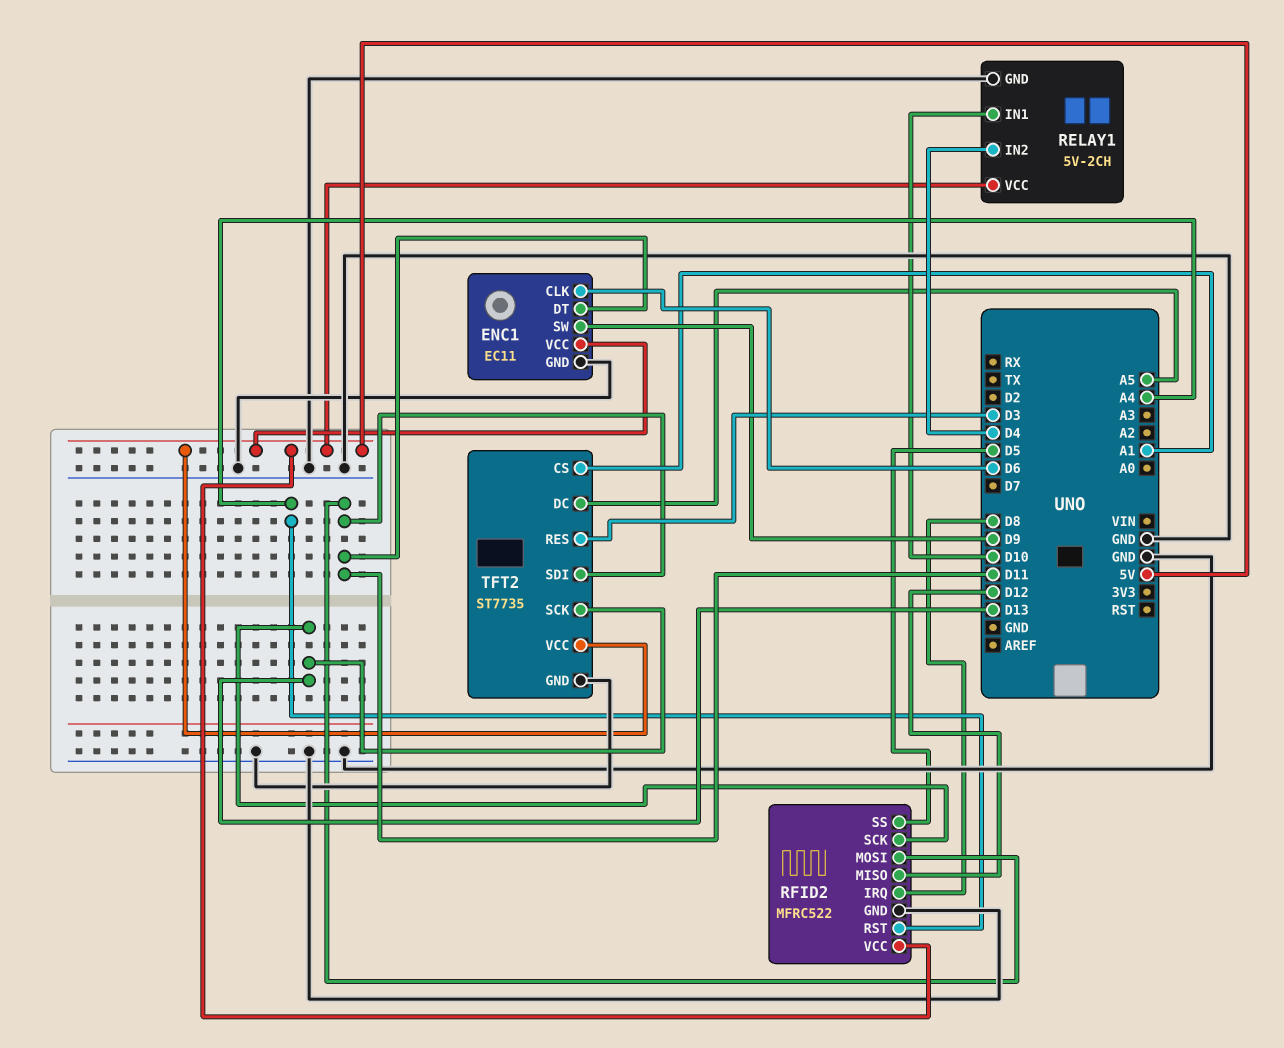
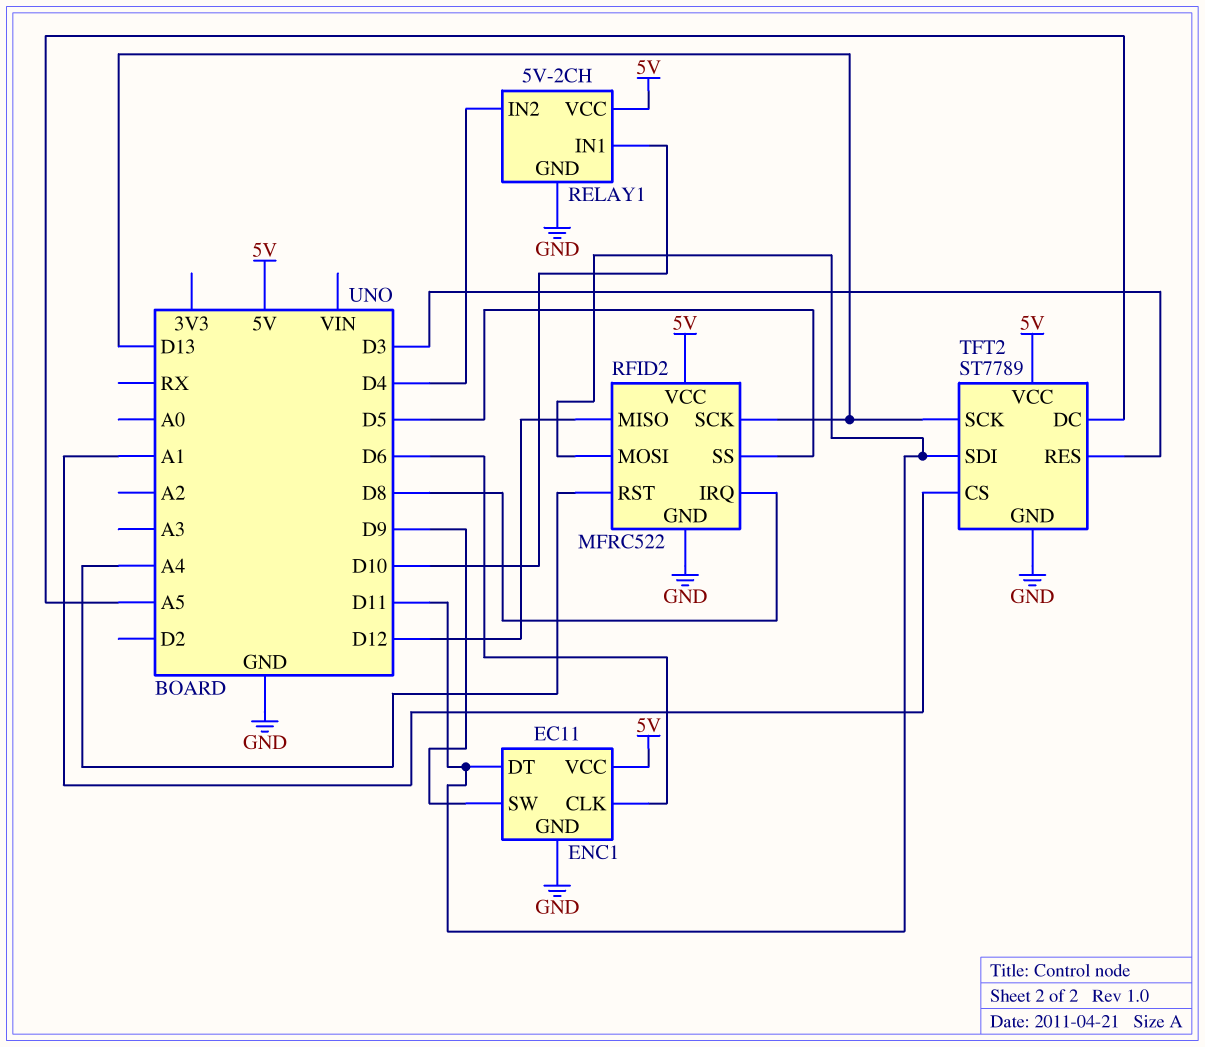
TFT2: ST7735 -> ST7789

